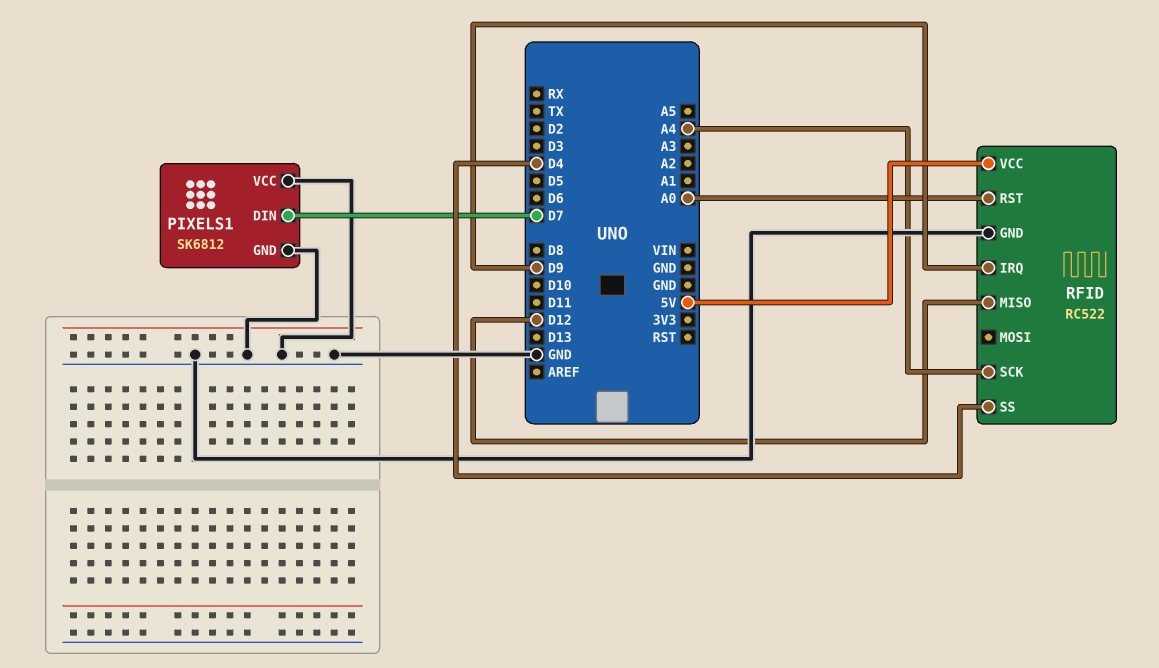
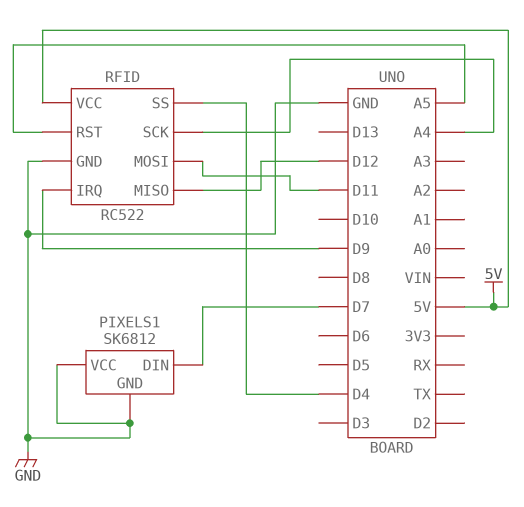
RFID pin MOSI: none -> D11
RFID pin RST: A0 -> A5

